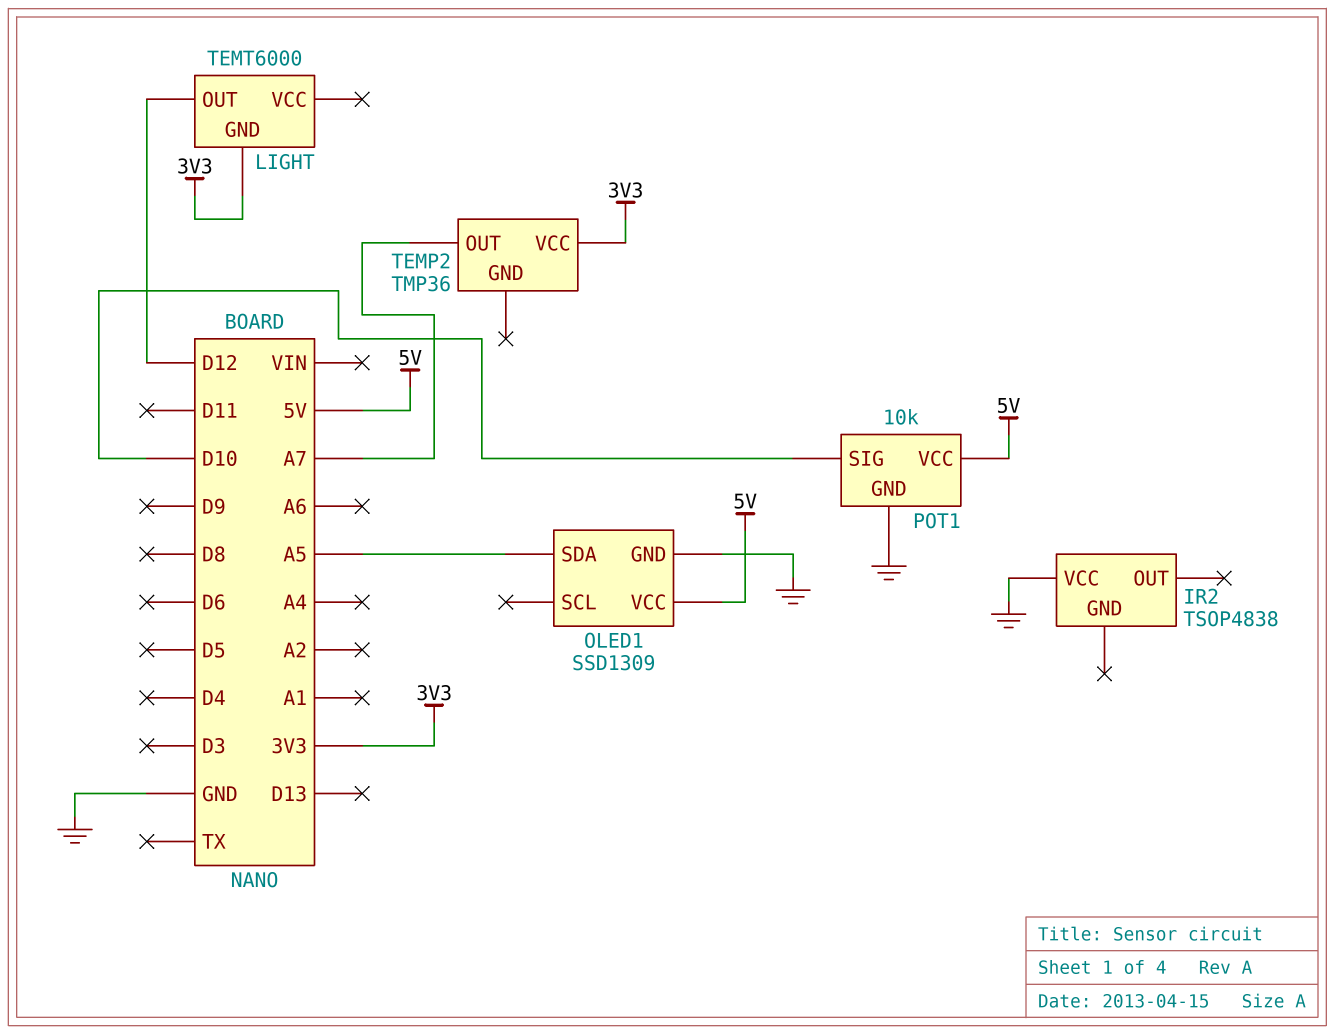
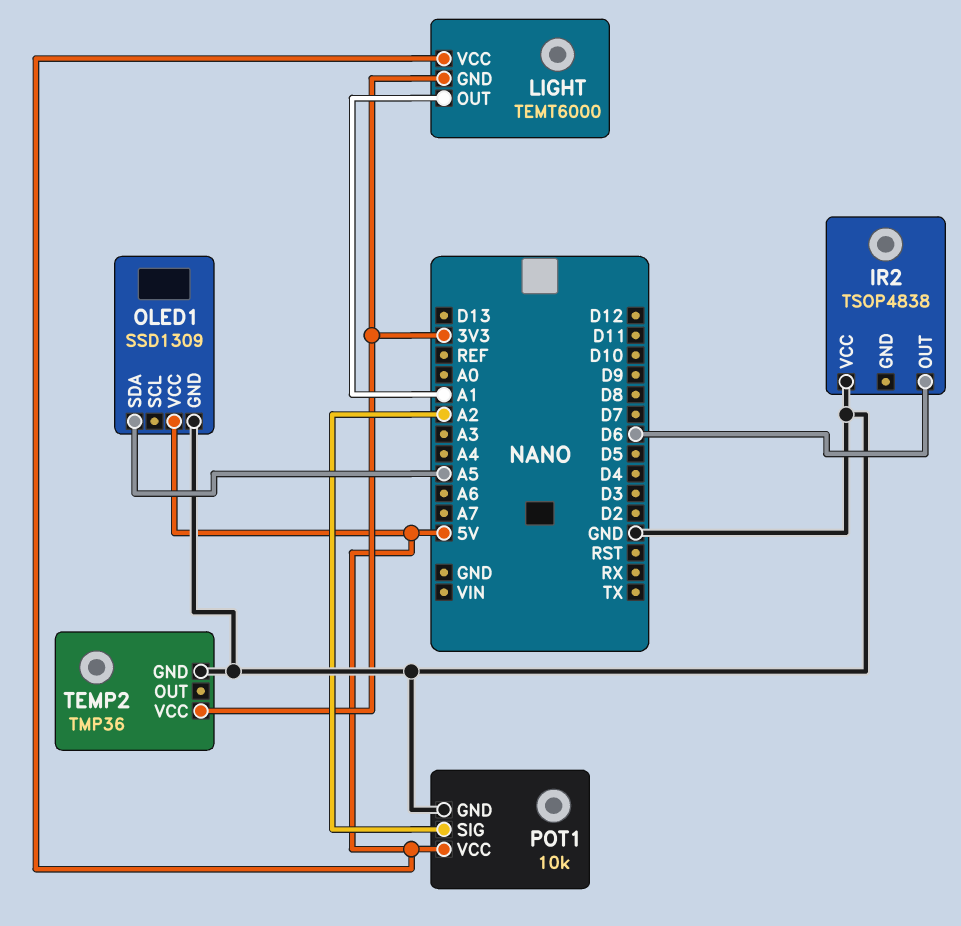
IR2 pin OUT: none -> D6
LIGHT pin OUT: D12 -> A1
LIGHT pin VCC: none -> 5V
POT1 pin SIG: D10 -> A2
TEMP2 pin GND: none -> GND
TEMP2 pin OUT: A7 -> none

